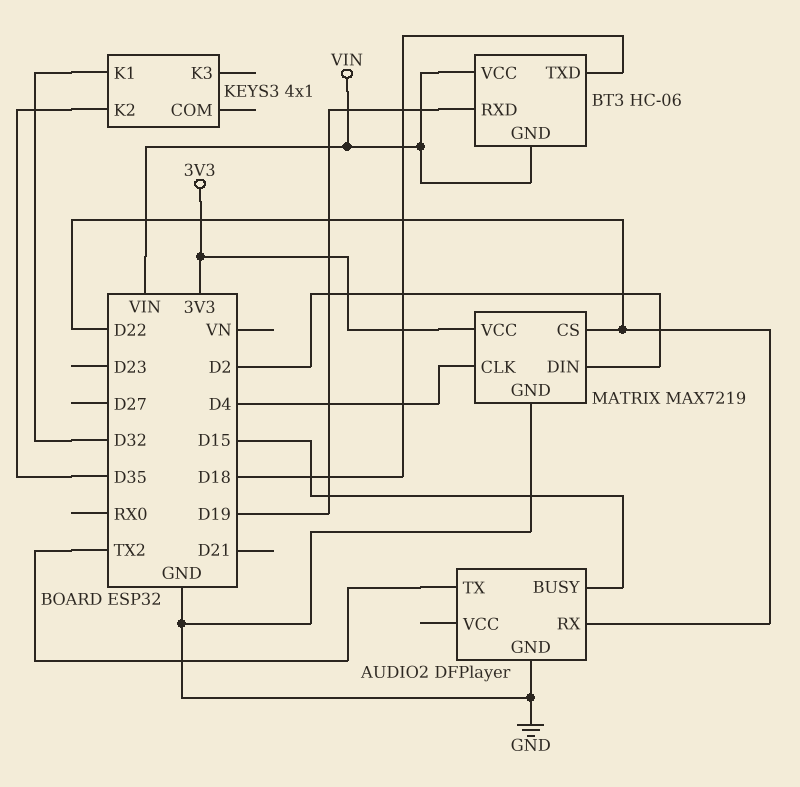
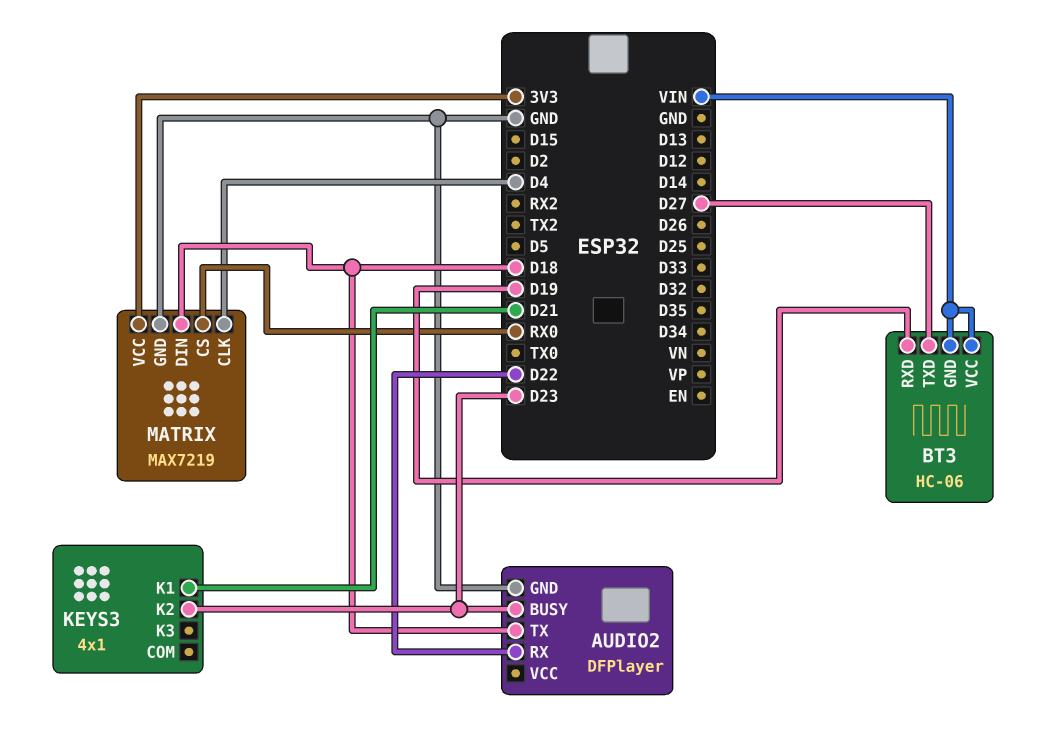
AUDIO2 pin BUSY: D15 -> D23
AUDIO2 pin TX: TX2 -> D18
BT3 pin TXD: D18 -> D27
KEYS3 pin K1: D32 -> D21
KEYS3 pin K2: D35 -> D23
MATRIX pin CS: D22 -> RX0
MATRIX pin DIN: D2 -> D18

